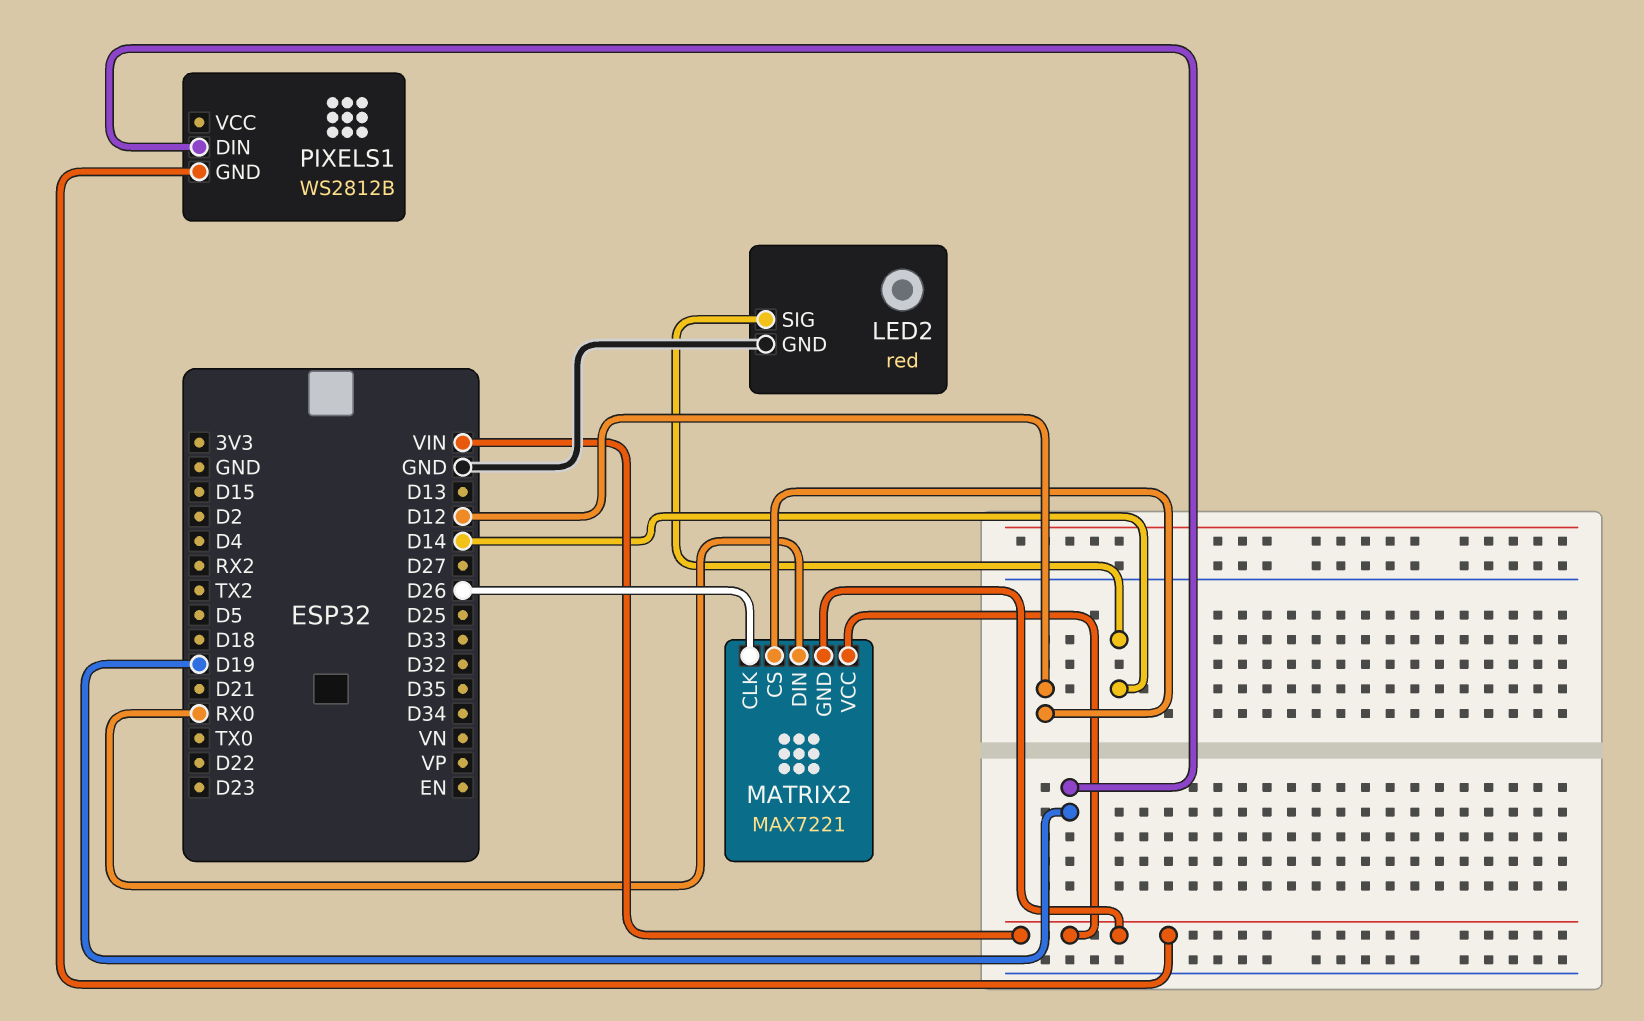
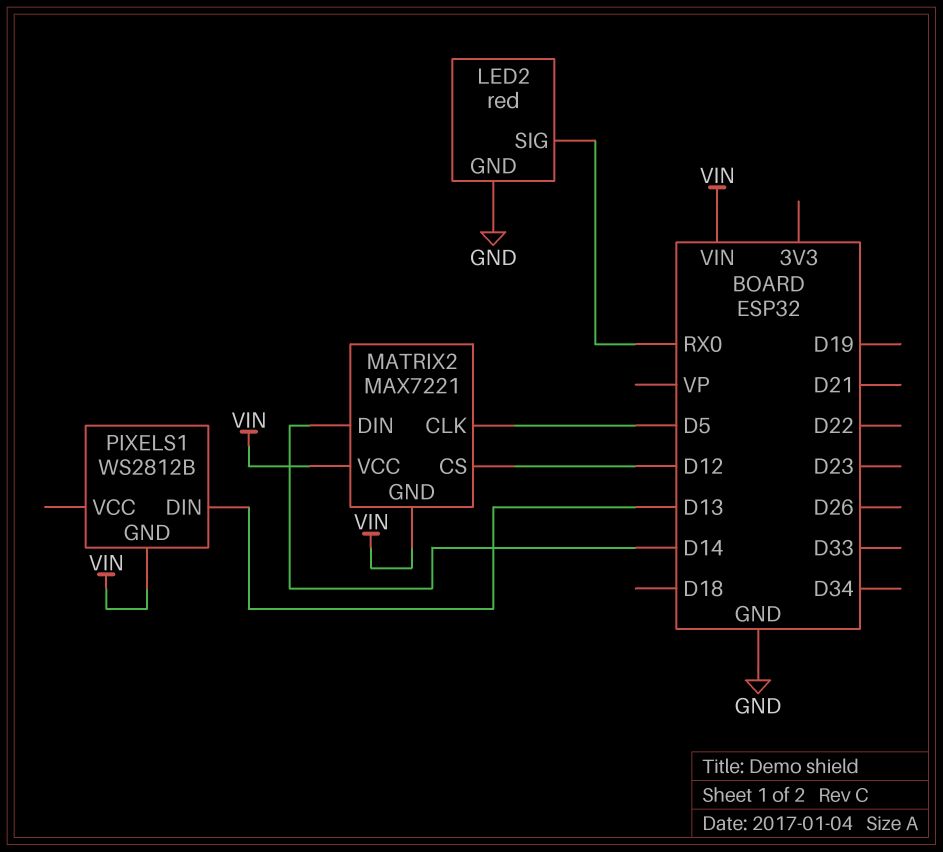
LED2 pin SIG: D14 -> RX0
MATRIX2 pin CLK: D26 -> D5
MATRIX2 pin DIN: RX0 -> D14
PIXELS1 pin DIN: D19 -> D13

